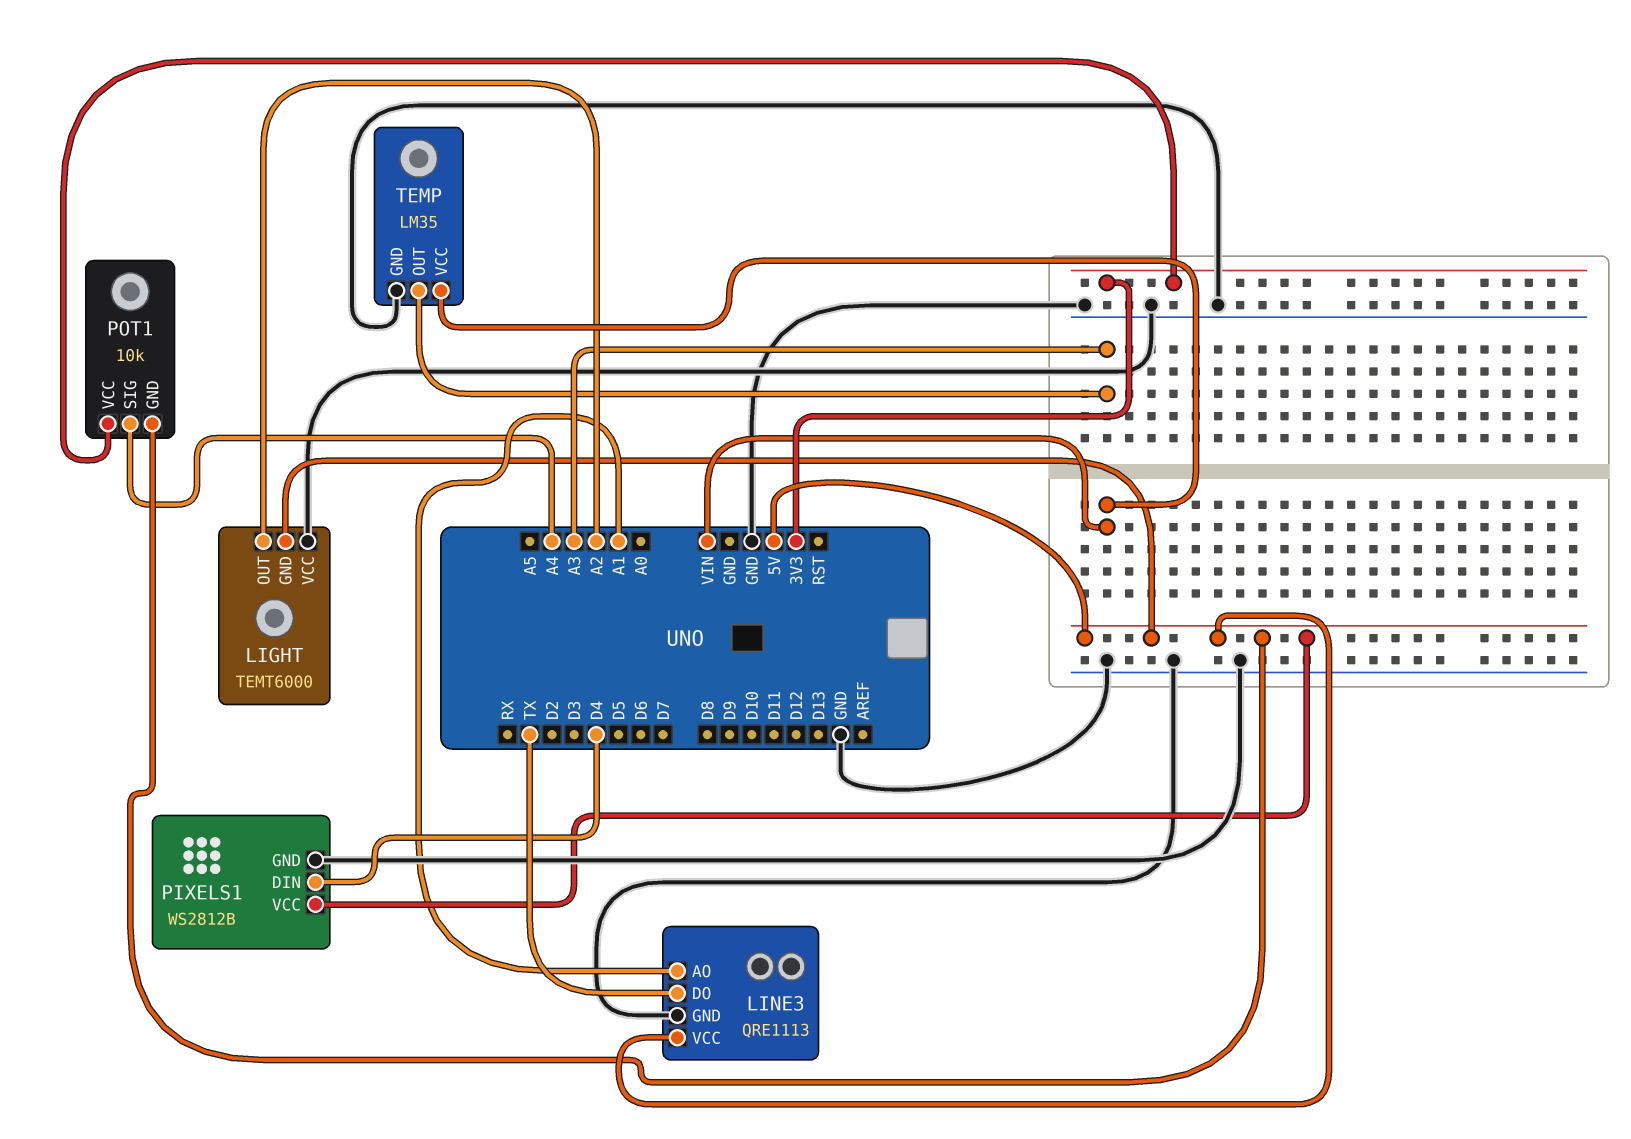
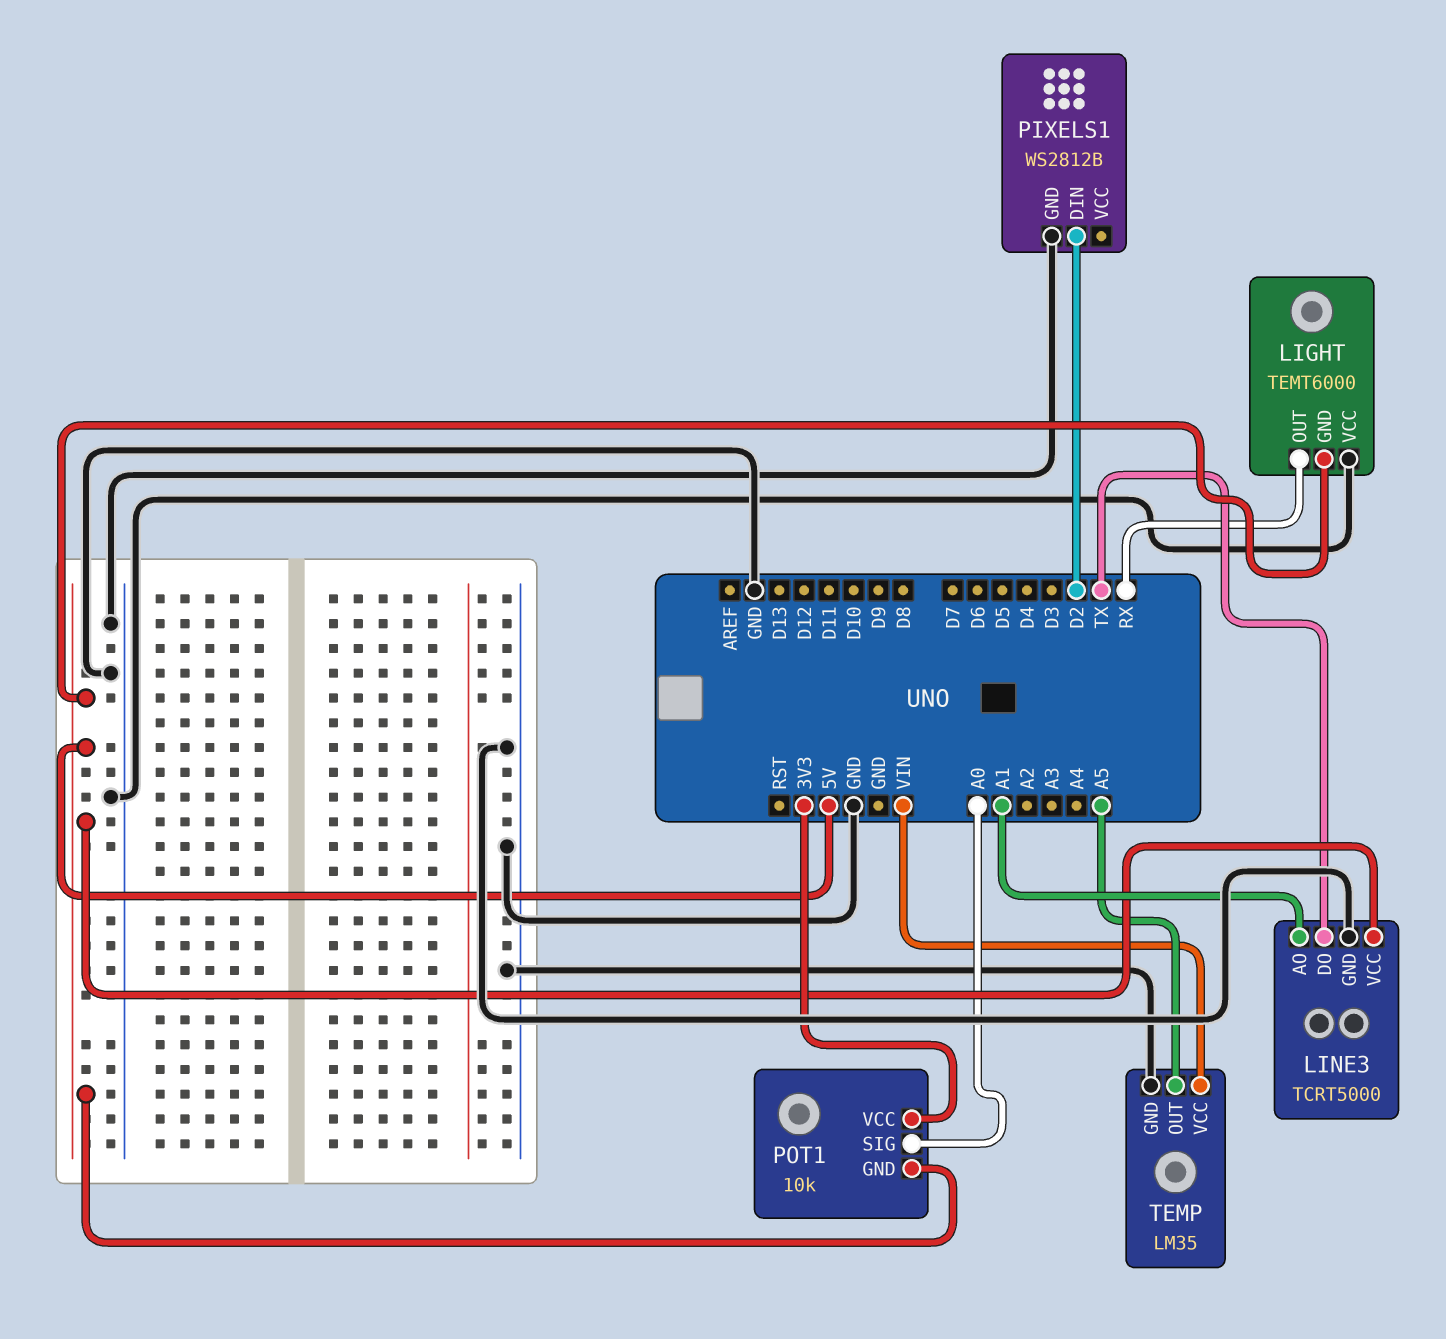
LIGHT pin OUT: A2 -> RX
LINE3: QRE1113 -> TCRT5000
PIXELS1 pin DIN: D4 -> D2
PIXELS1 pin VCC: 5V -> none
POT1 pin SIG: A4 -> A0
TEMP pin OUT: A3 -> A5

